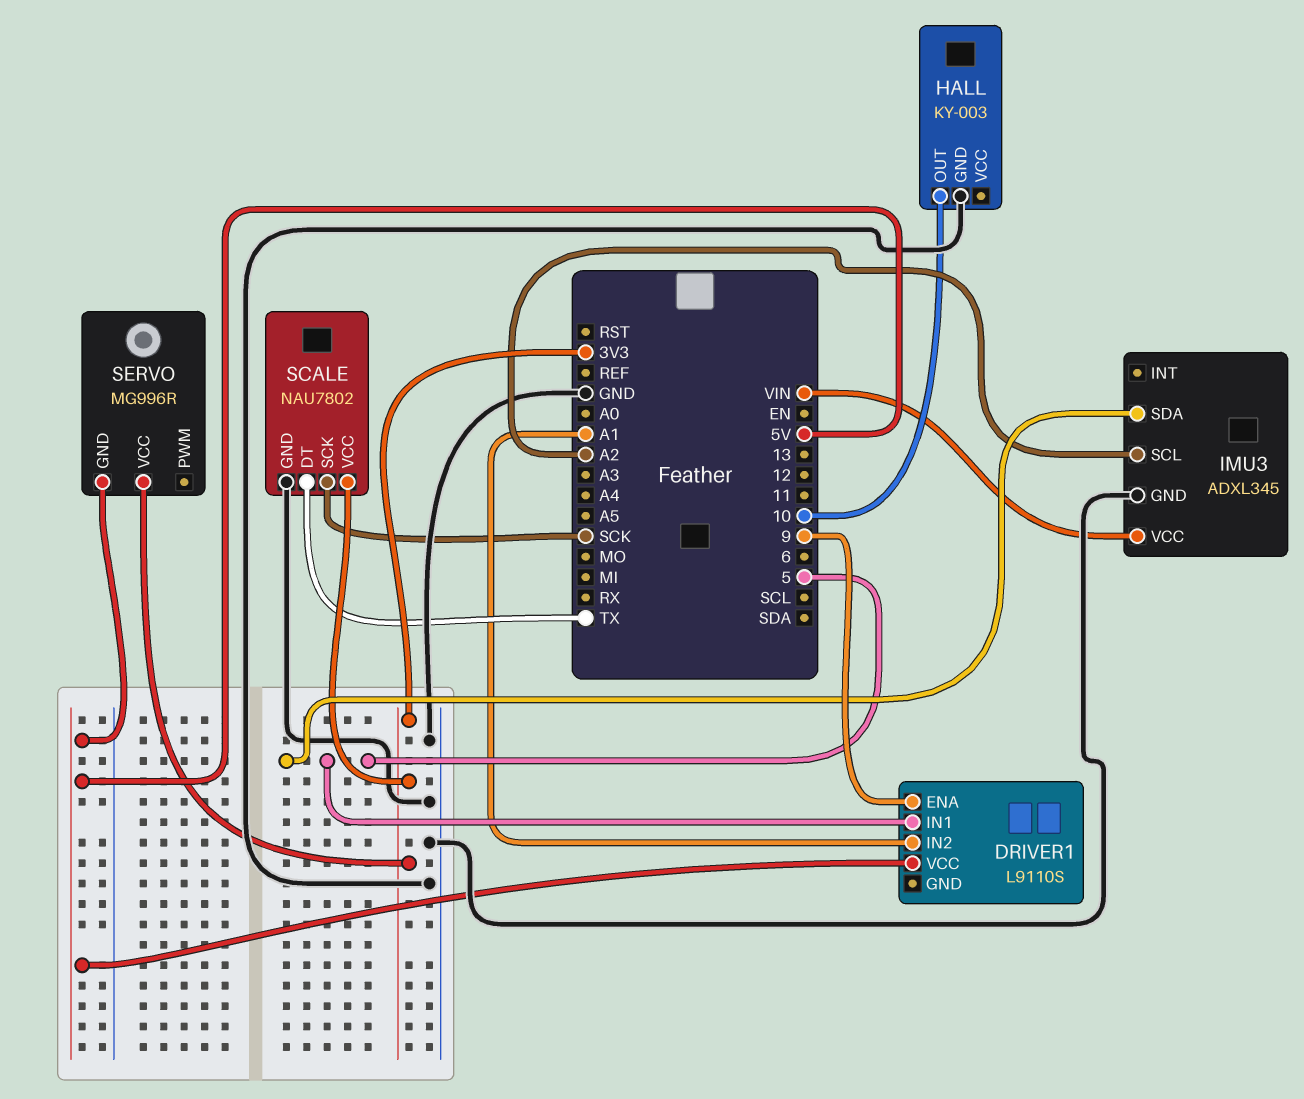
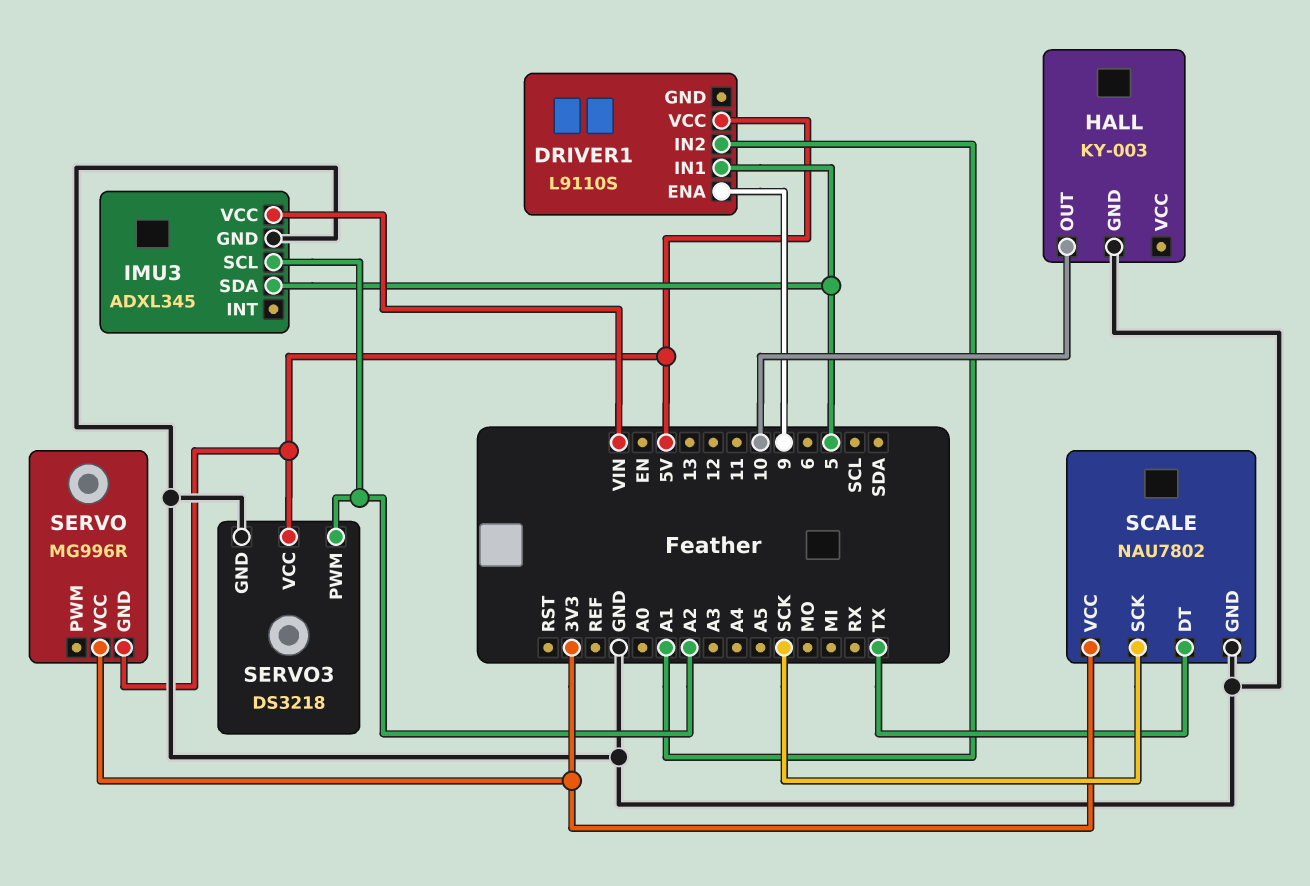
SERVO3: none -> DS3218
SERVO3 pin GND: none -> GND
SERVO3 pin PWM: none -> A2
SERVO3 pin VCC: none -> 5V

